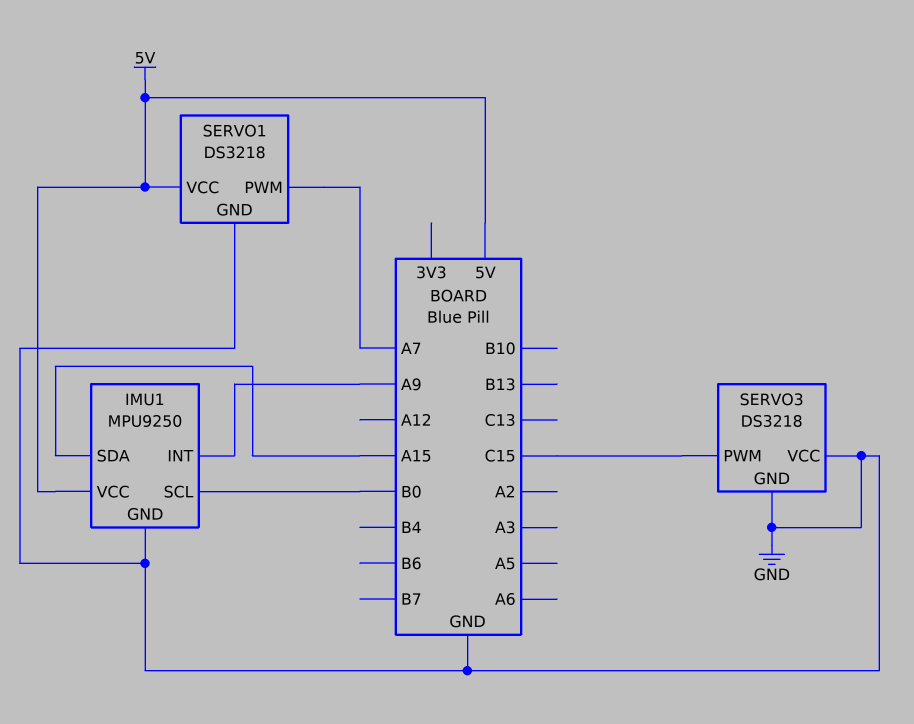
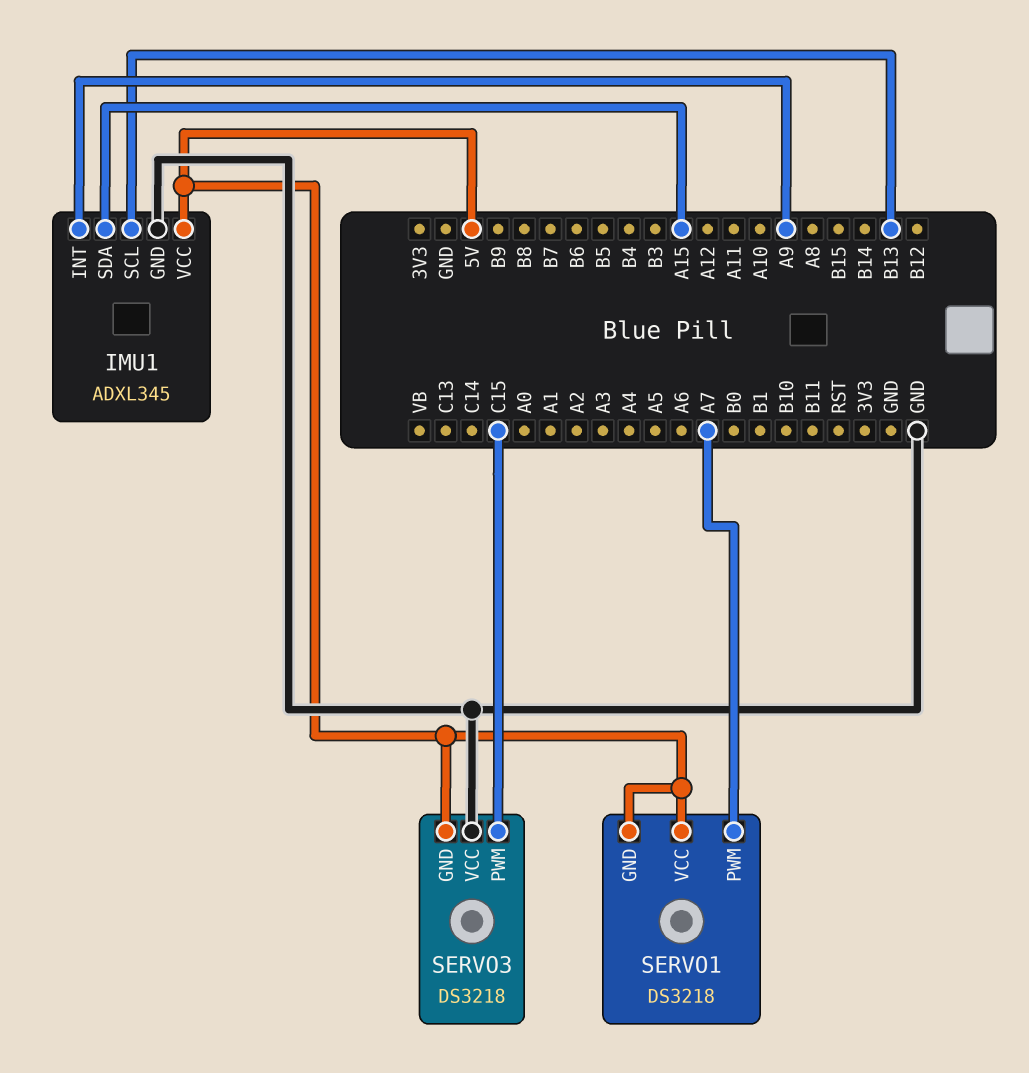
IMU1: MPU9250 -> ADXL345
IMU1 pin SCL: B0 -> B13
SERVO1 pin GND: GND -> 5V
SERVO3 pin GND: GND -> 5V

